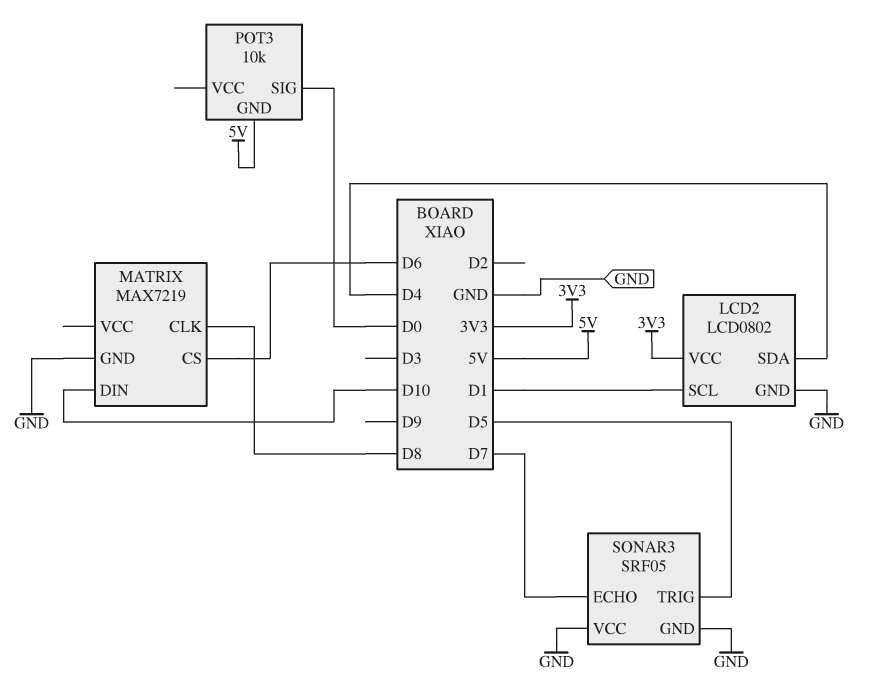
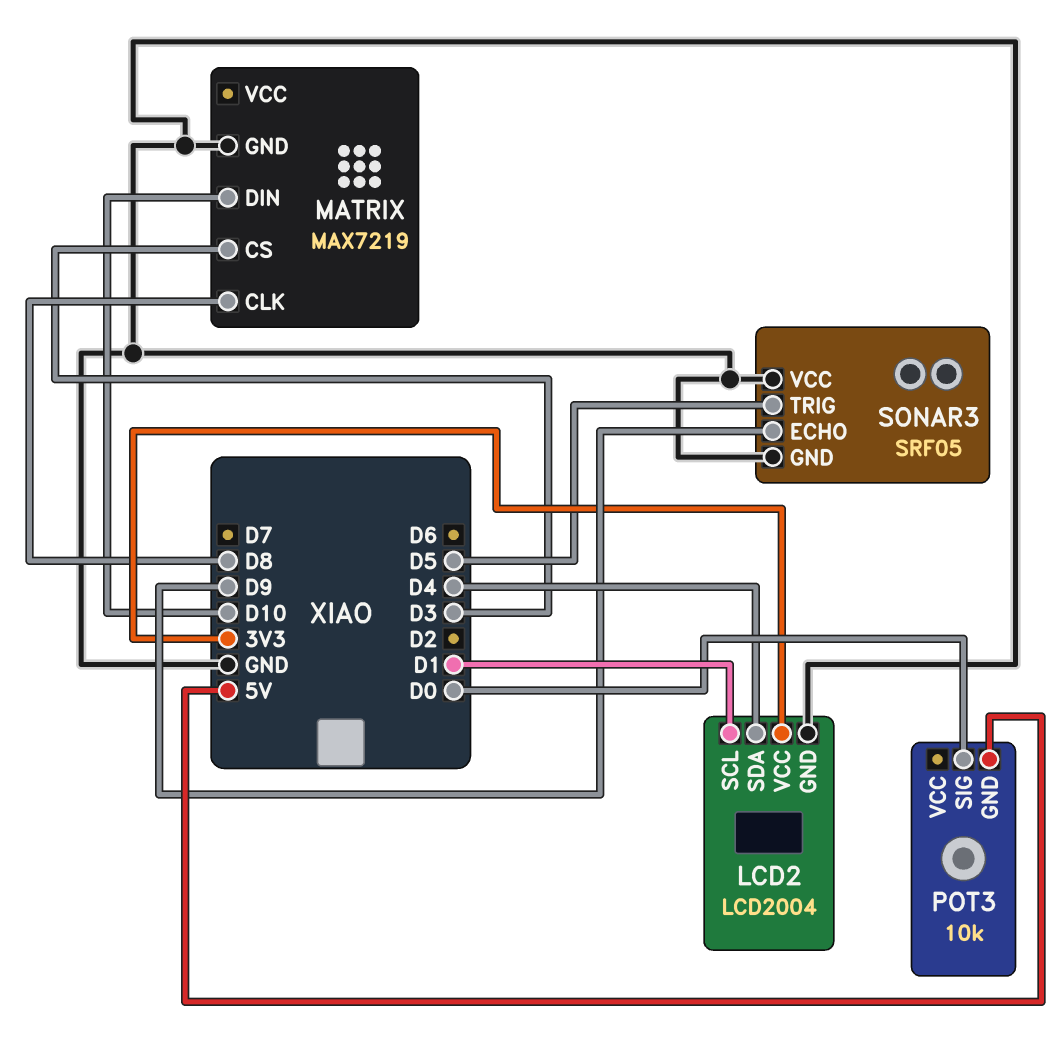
LCD2: LCD0802 -> LCD2004
MATRIX pin CS: D6 -> D3
SONAR3 pin ECHO: D7 -> D9

